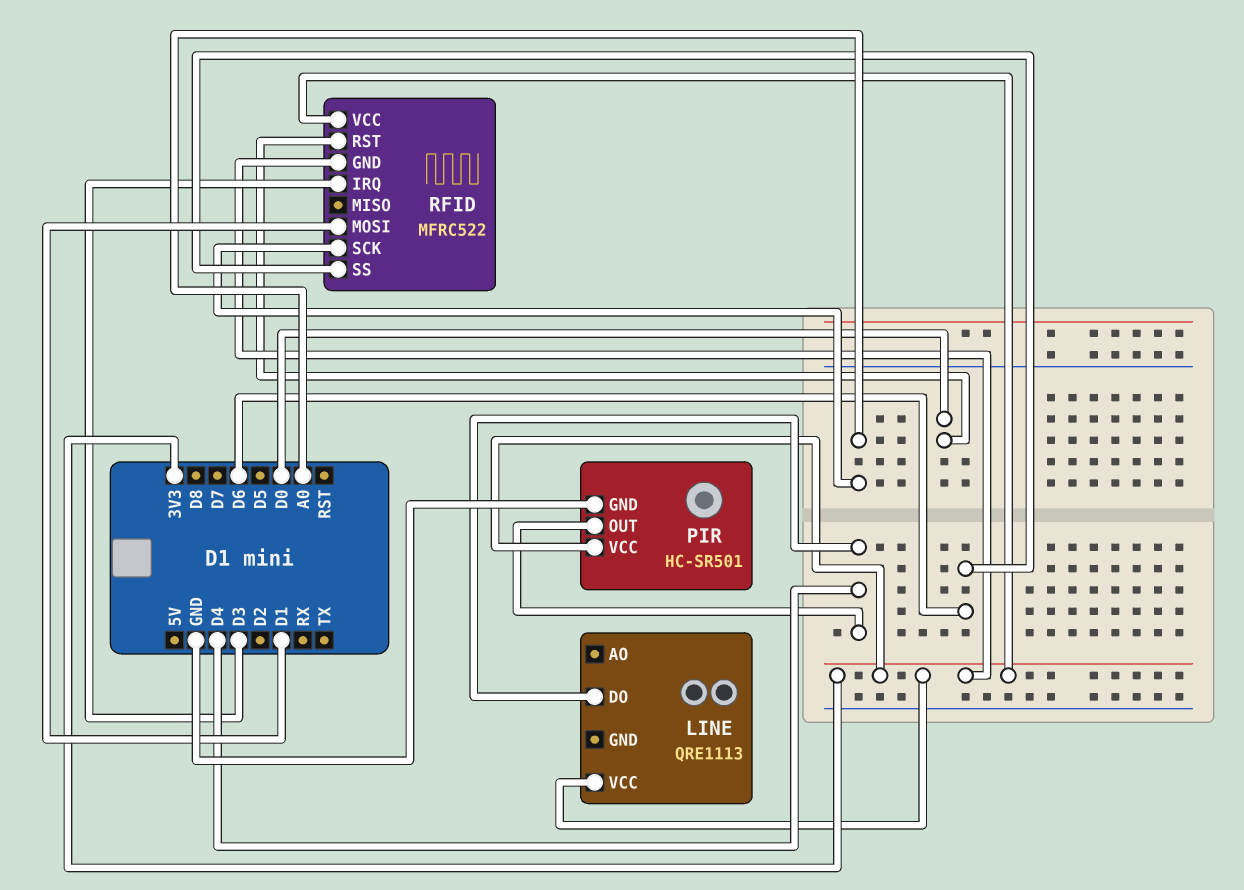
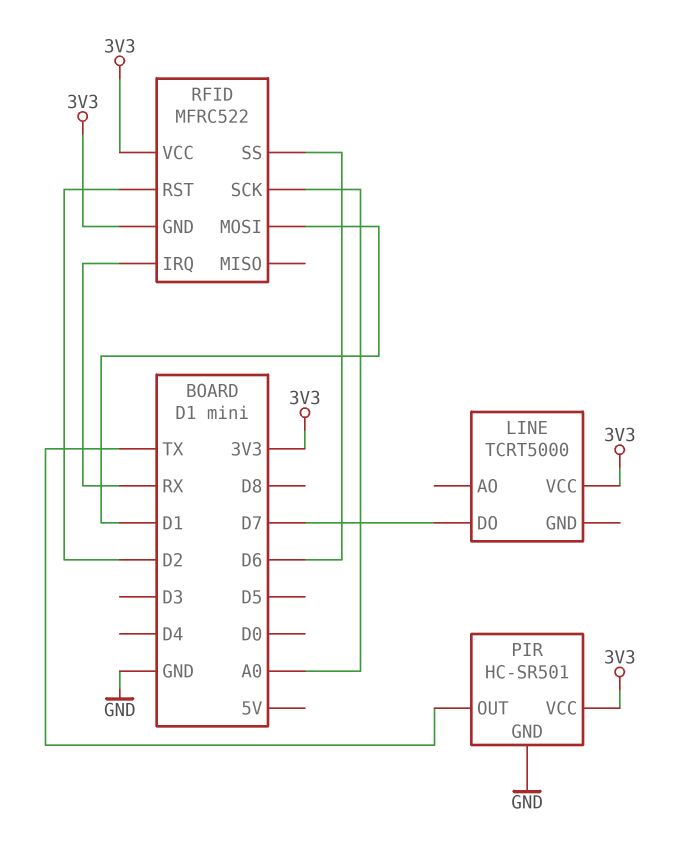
LINE: QRE1113 -> TCRT5000
LINE pin DO: D4 -> D7
PIR pin OUT: D4 -> TX
RFID pin IRQ: D3 -> RX
RFID pin RST: D0 -> D2

